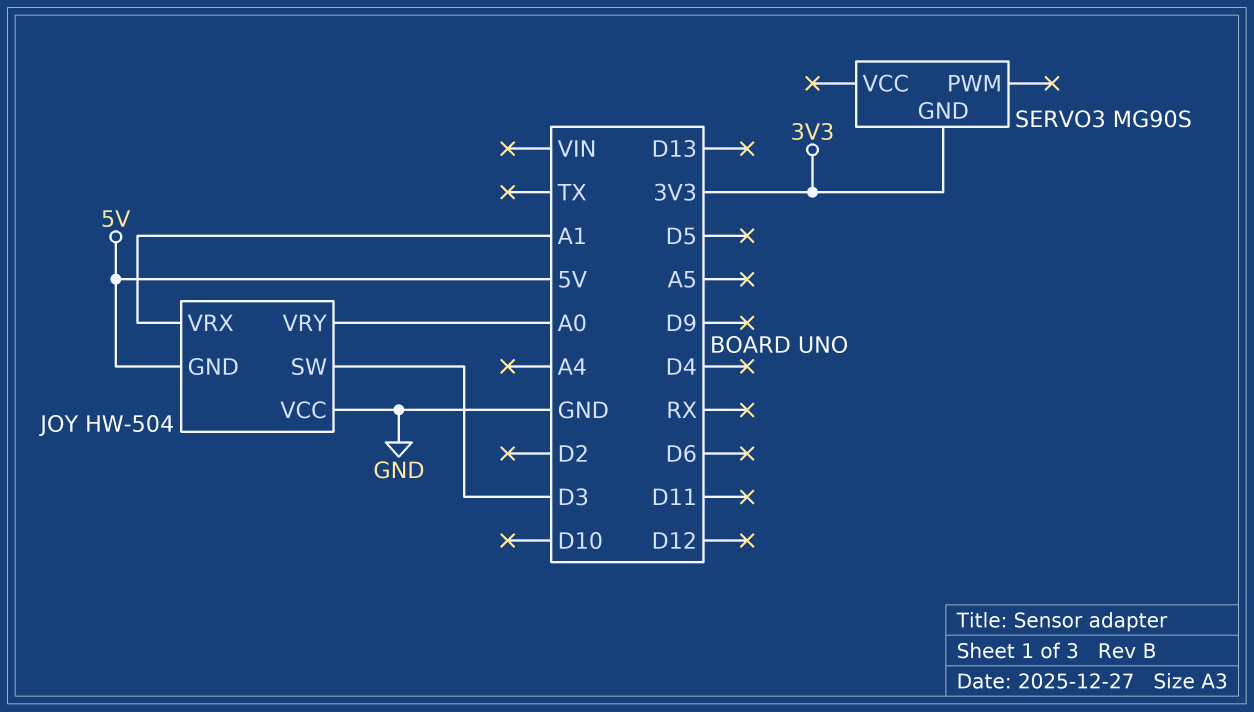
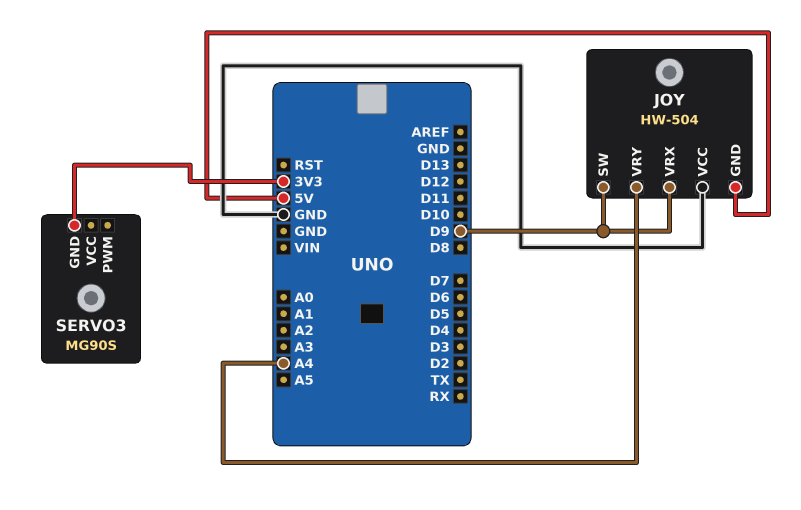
JOY pin SW: D3 -> D9
JOY pin VRX: A1 -> D9
JOY pin VRY: A0 -> A4

